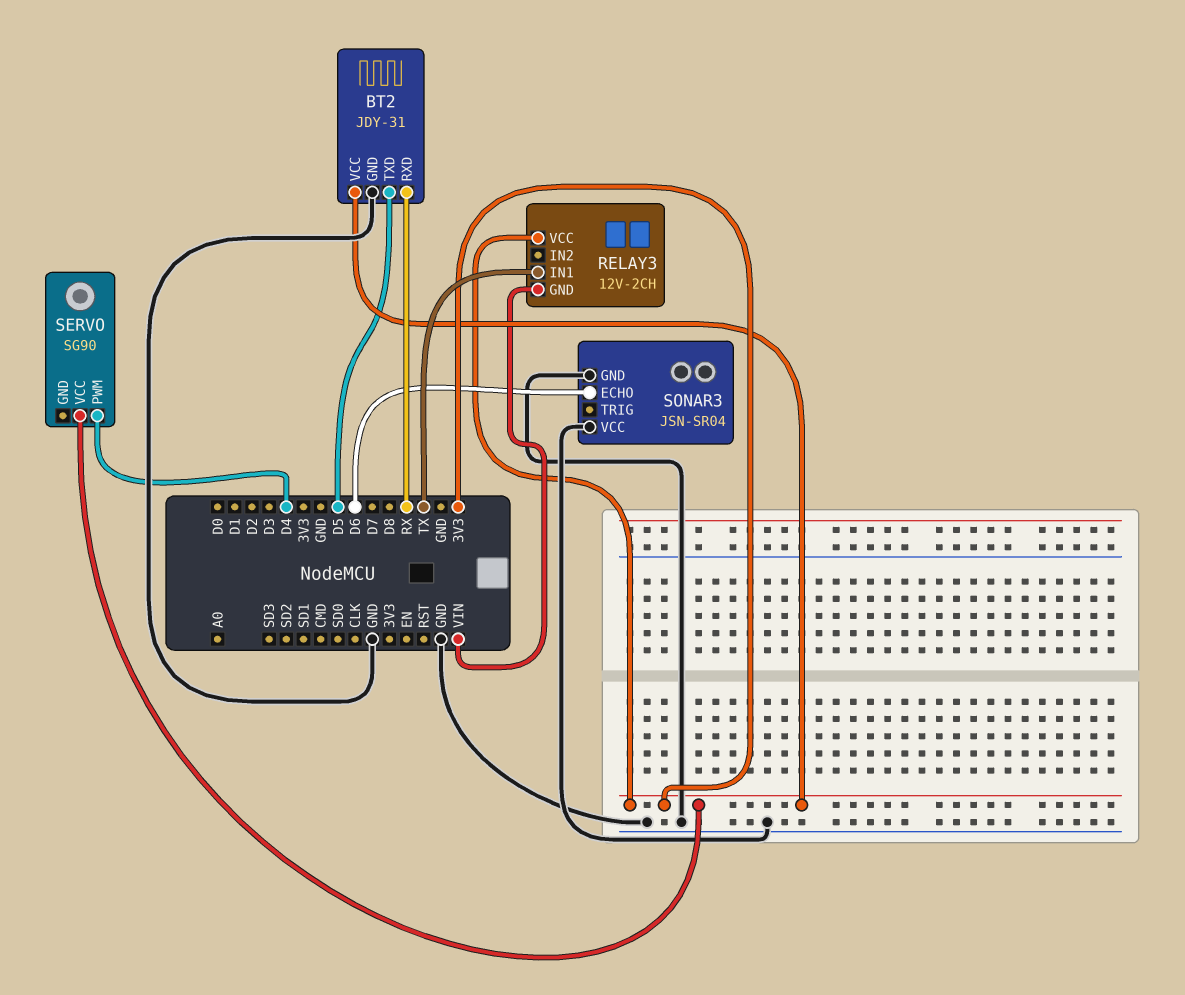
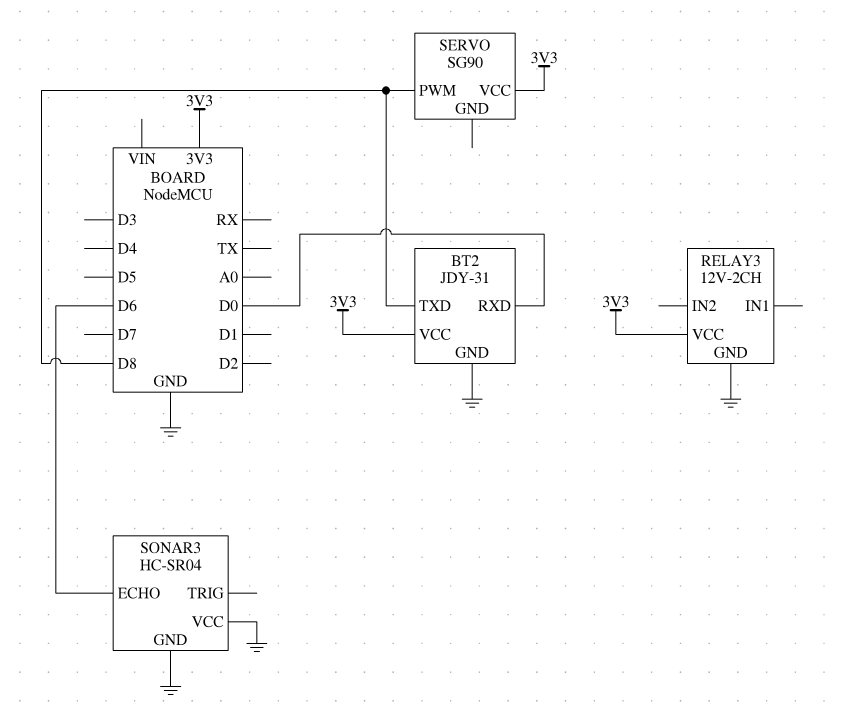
BT2 pin RXD: RX -> D0
BT2 pin TXD: D5 -> D8
RELAY3 pin GND: VIN -> GND
RELAY3 pin IN1: TX -> none
SERVO pin PWM: D4 -> D8
SONAR3: JSN-SR04 -> HC-SR04

